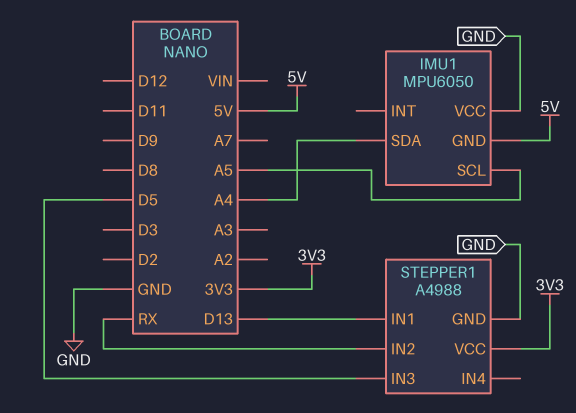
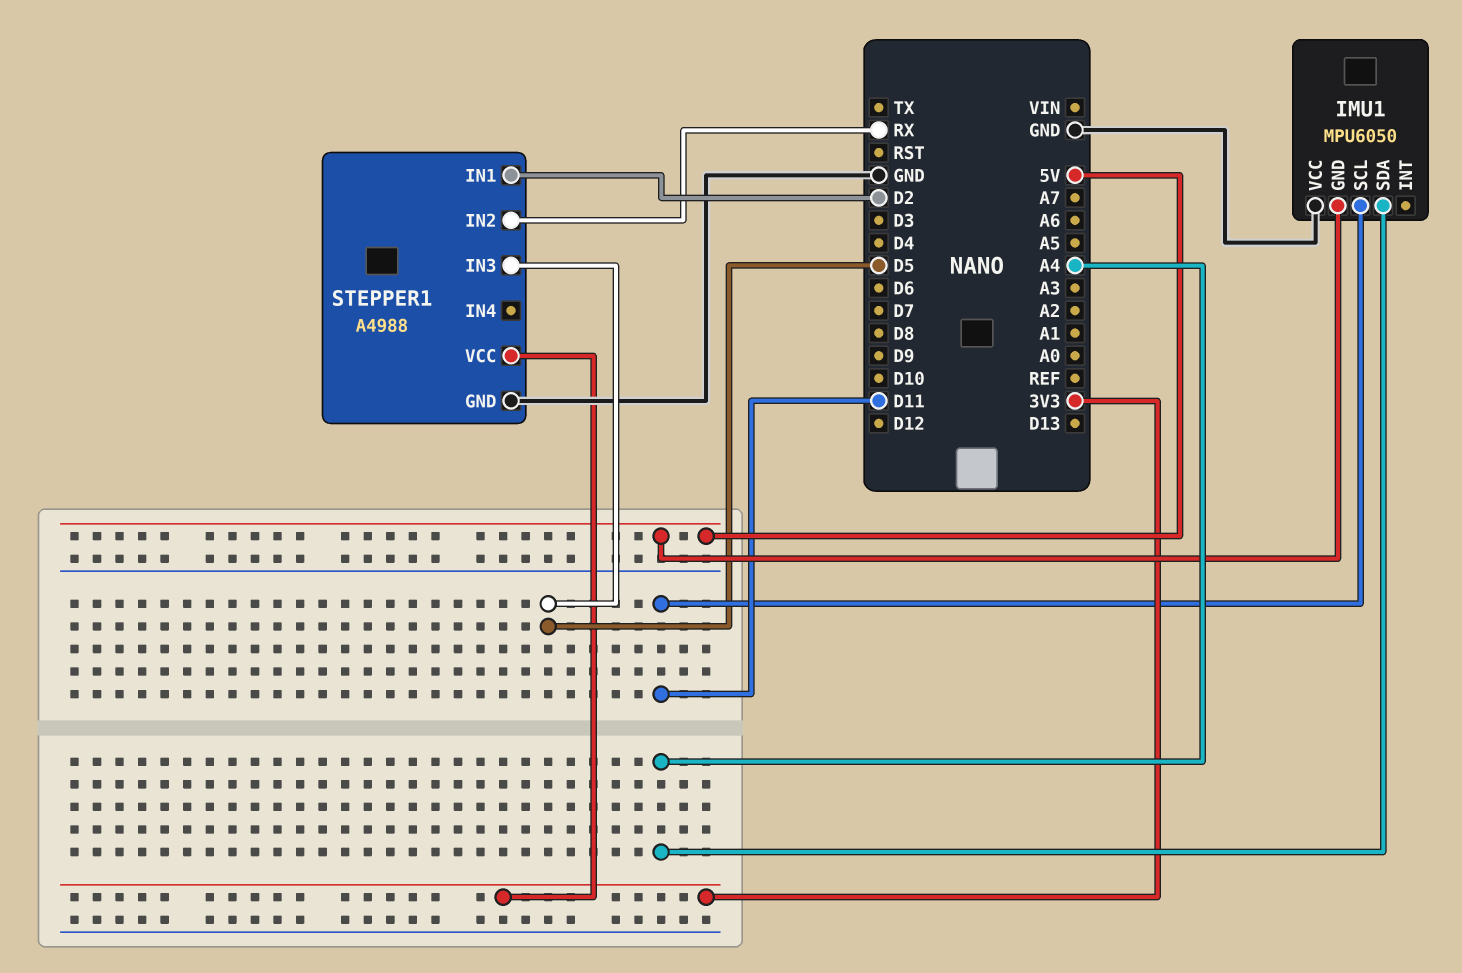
IMU1 pin SCL: A5 -> D11
STEPPER1 pin IN1: D13 -> D2

